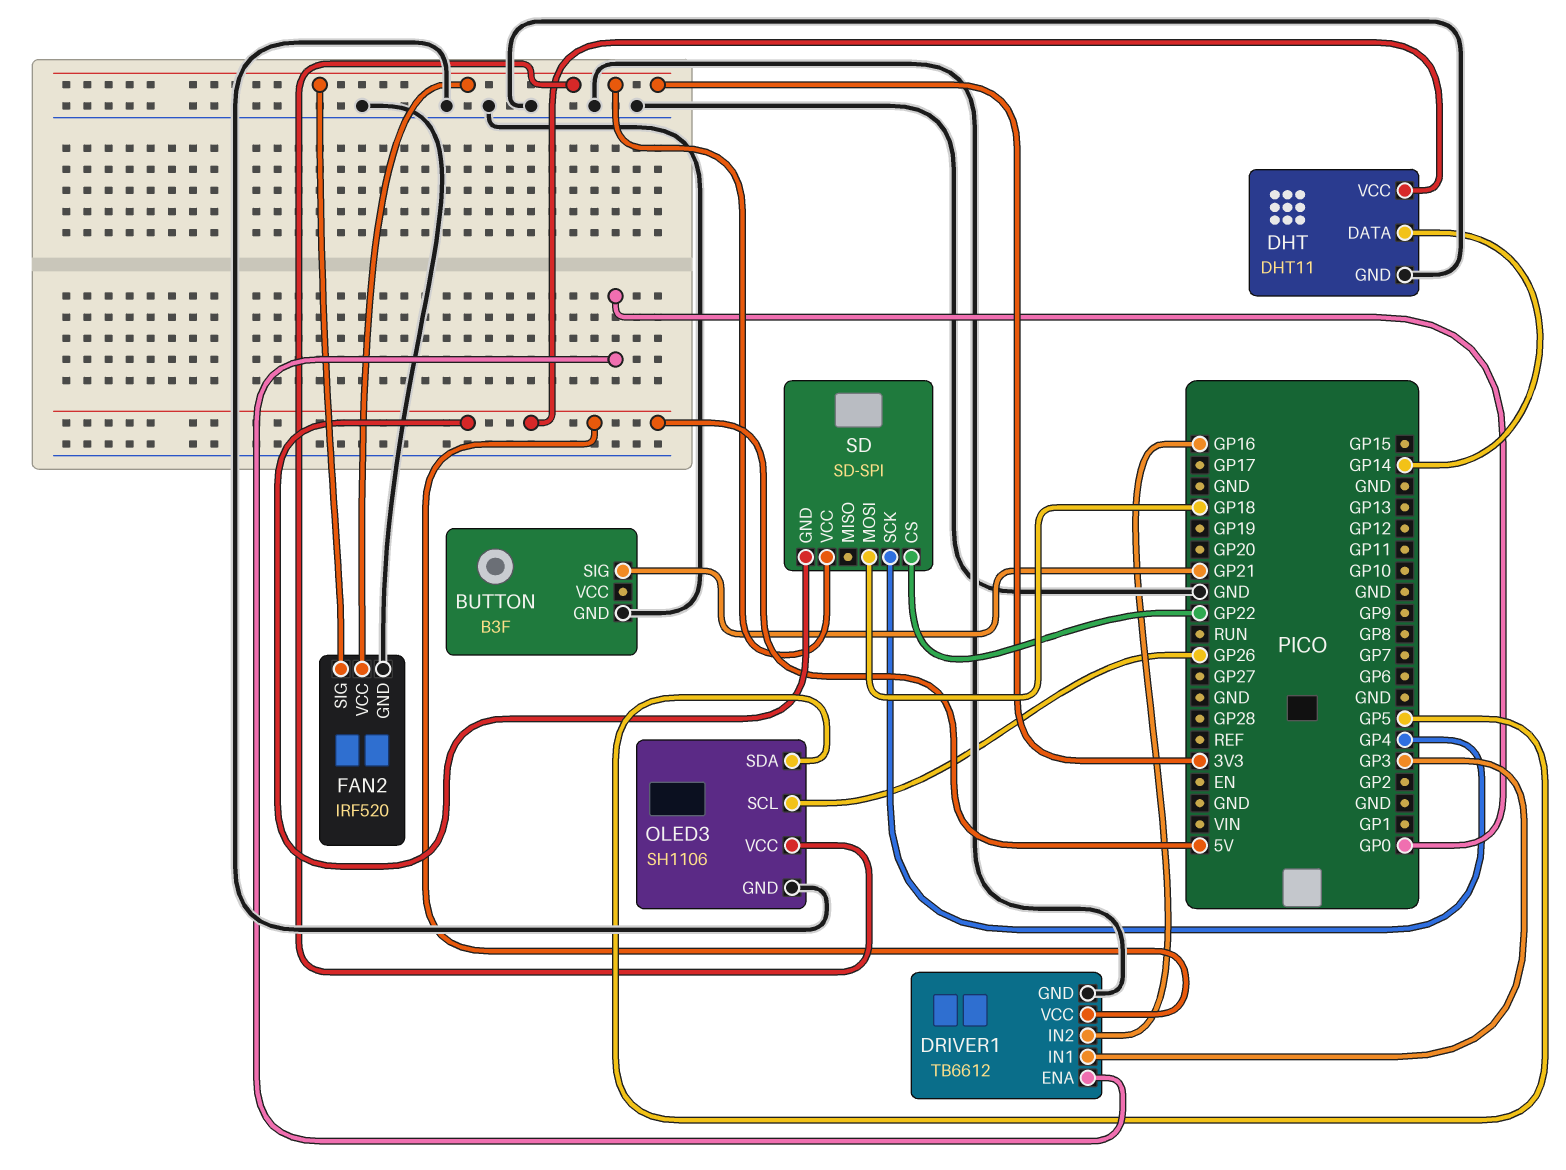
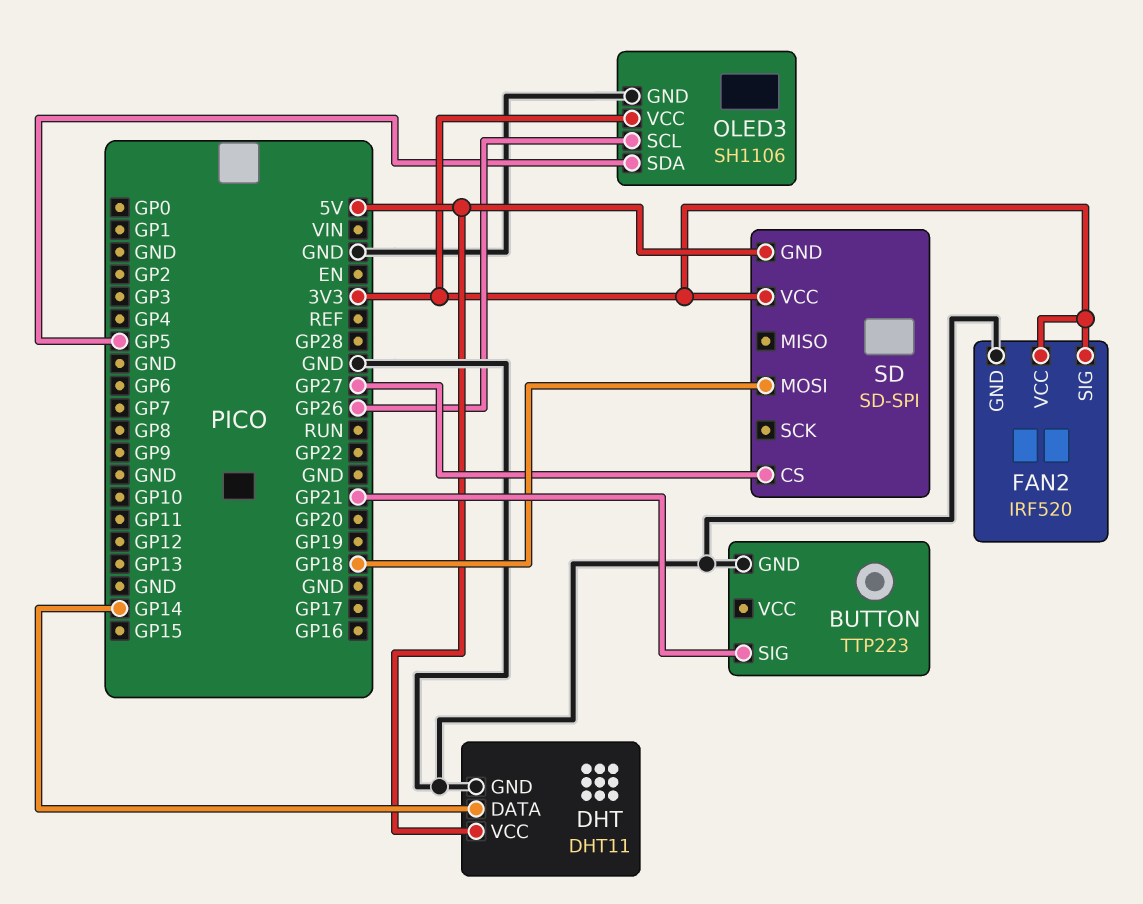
BUTTON: B3F -> TTP223
DRIVER1: TB6612 -> none
DRIVER1 pin ENA: GP0 -> none
DRIVER1 pin GND: GND -> none
DRIVER1 pin IN1: GP3 -> none
DRIVER1 pin IN2: GP16 -> none
DRIVER1 pin VCC: 5V -> none
SD pin CS: GP22 -> GP27
SD pin SCK: GP4 -> none

